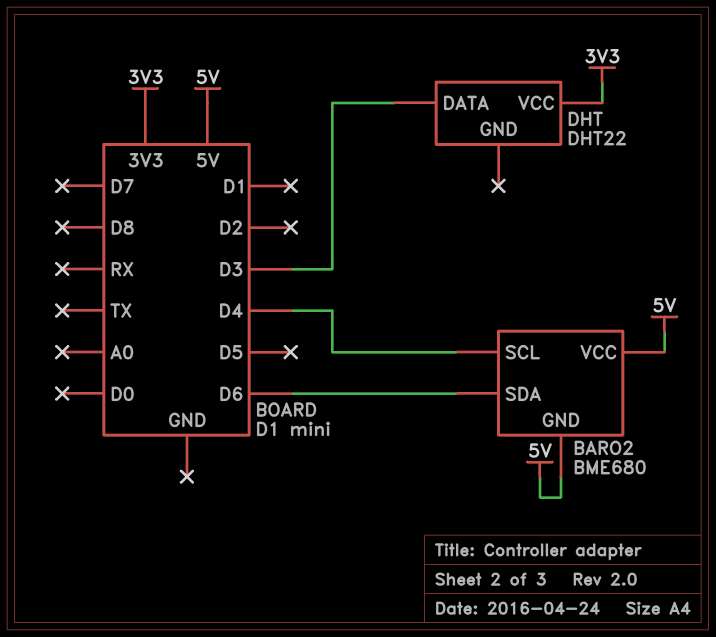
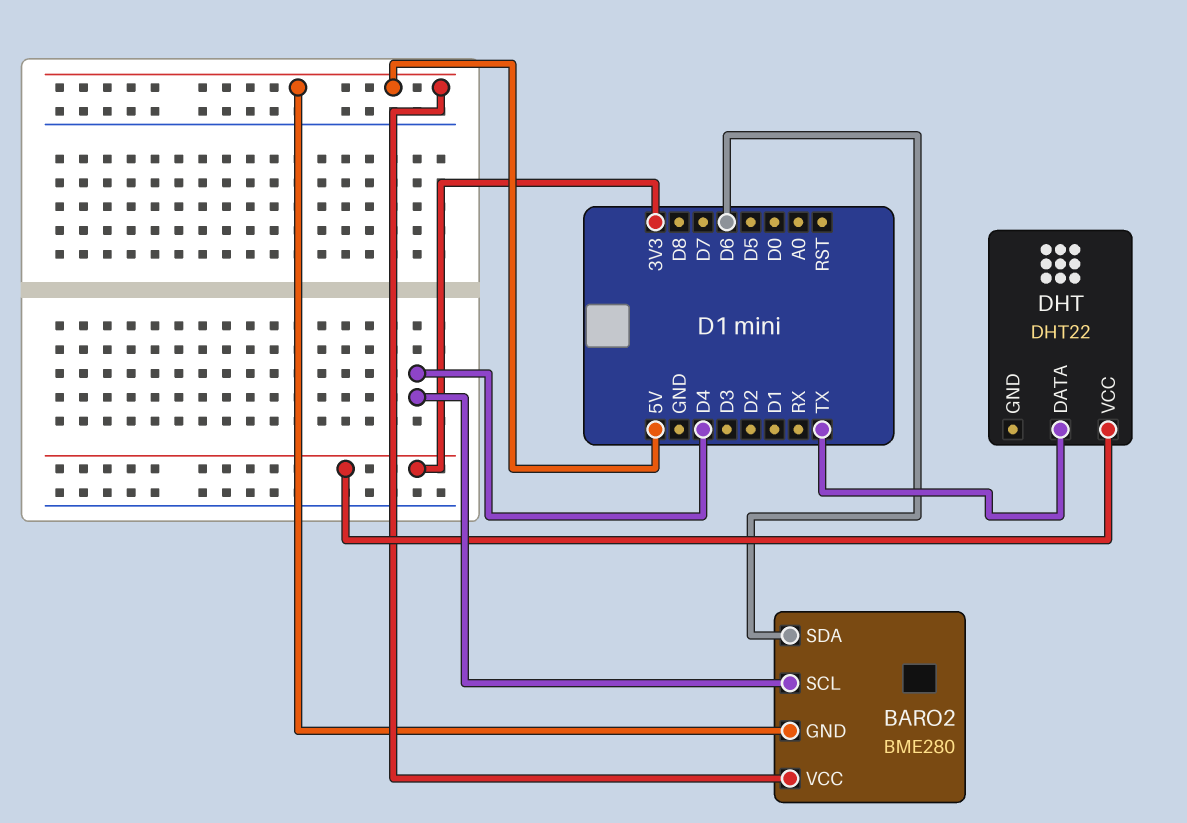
BARO2: BME680 -> BME280
DHT pin DATA: D3 -> TX

